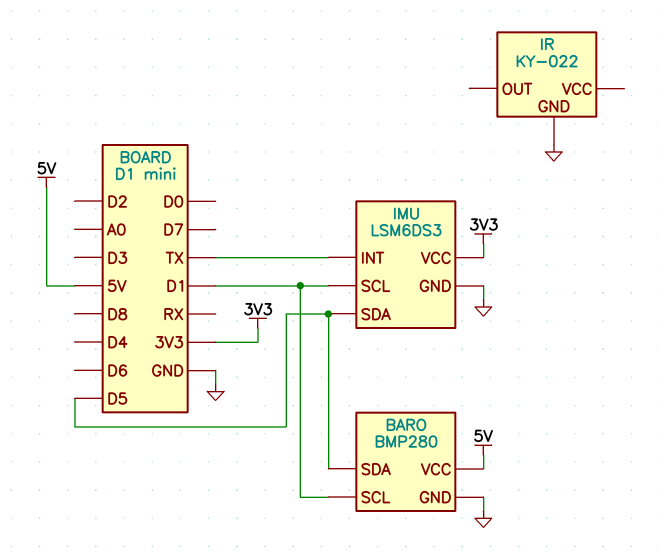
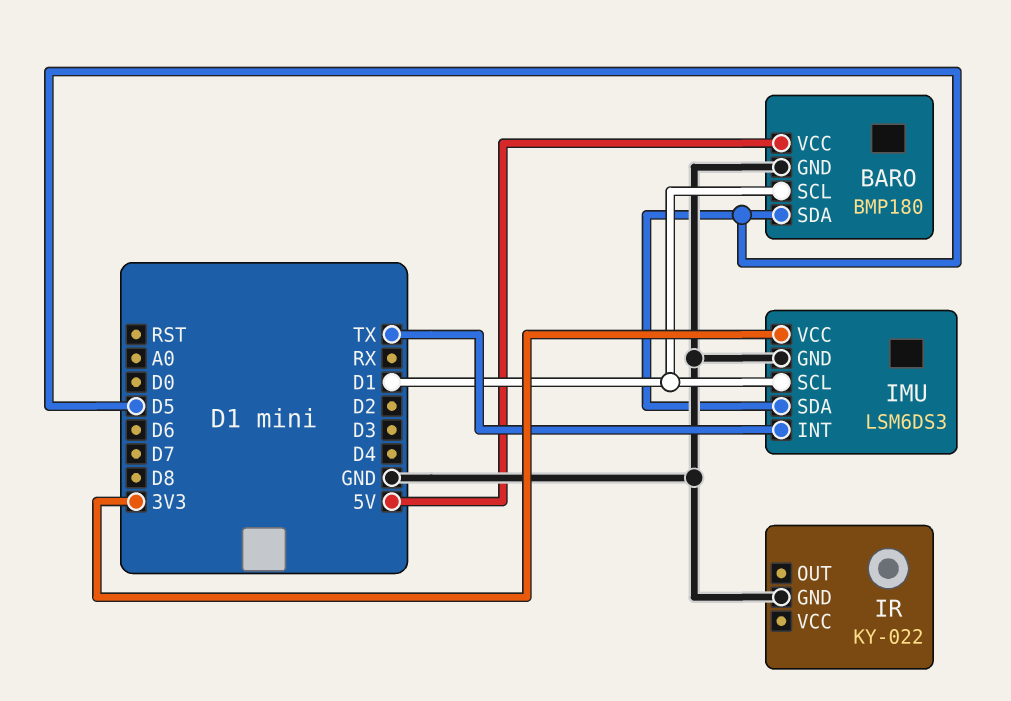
BARO: BMP280 -> BMP180

